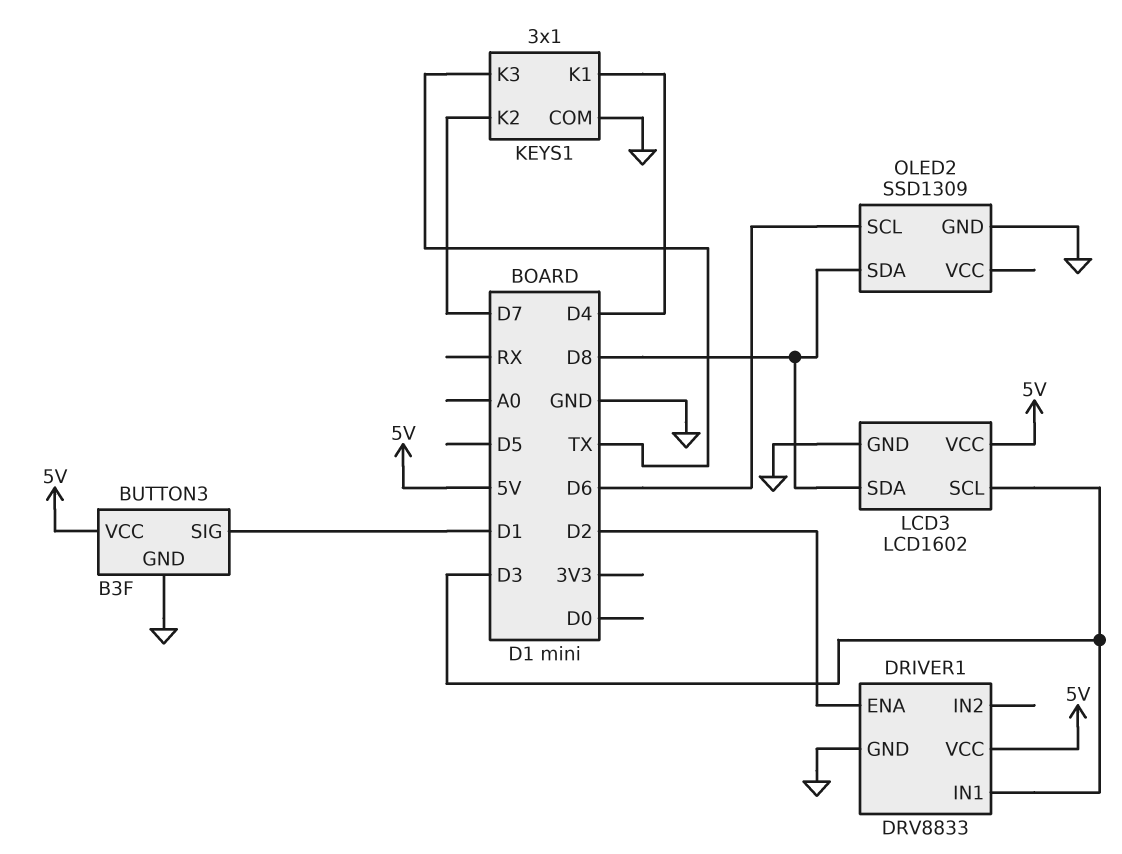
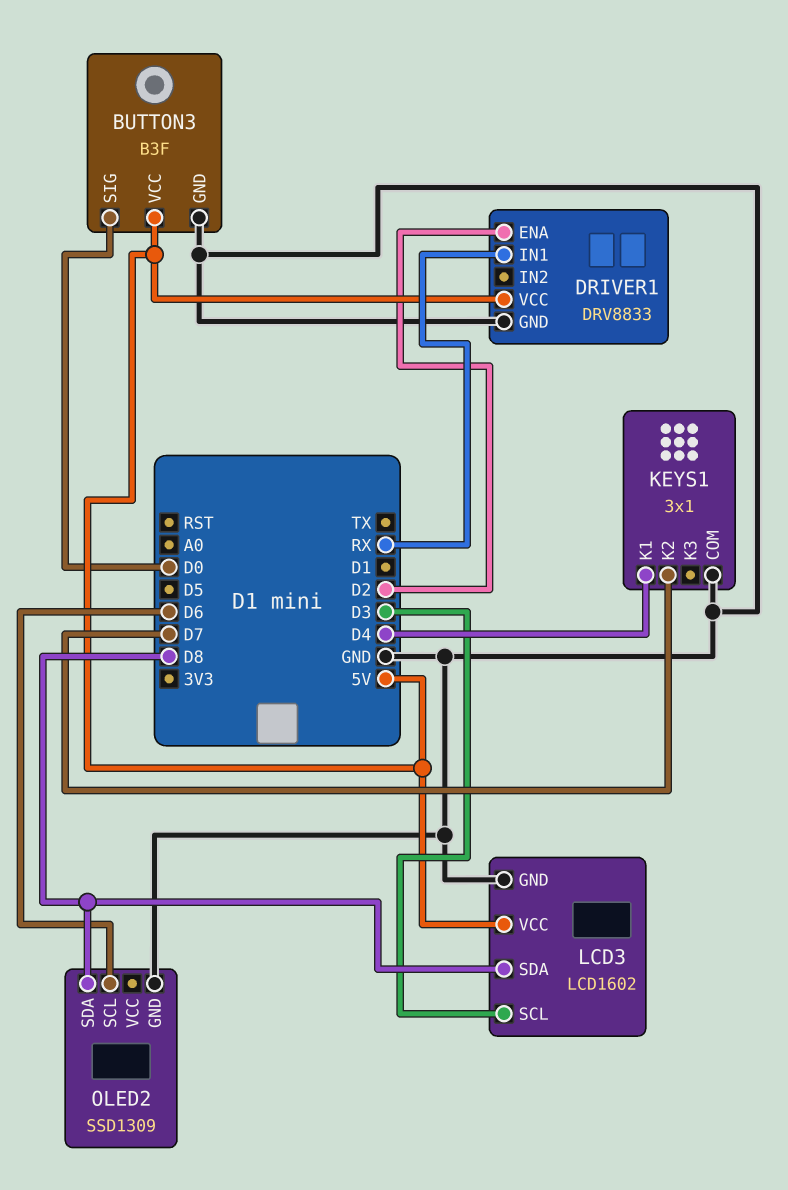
BUTTON3 pin SIG: D1 -> D0
DRIVER1 pin IN1: D3 -> RX
KEYS1 pin K3: TX -> none

